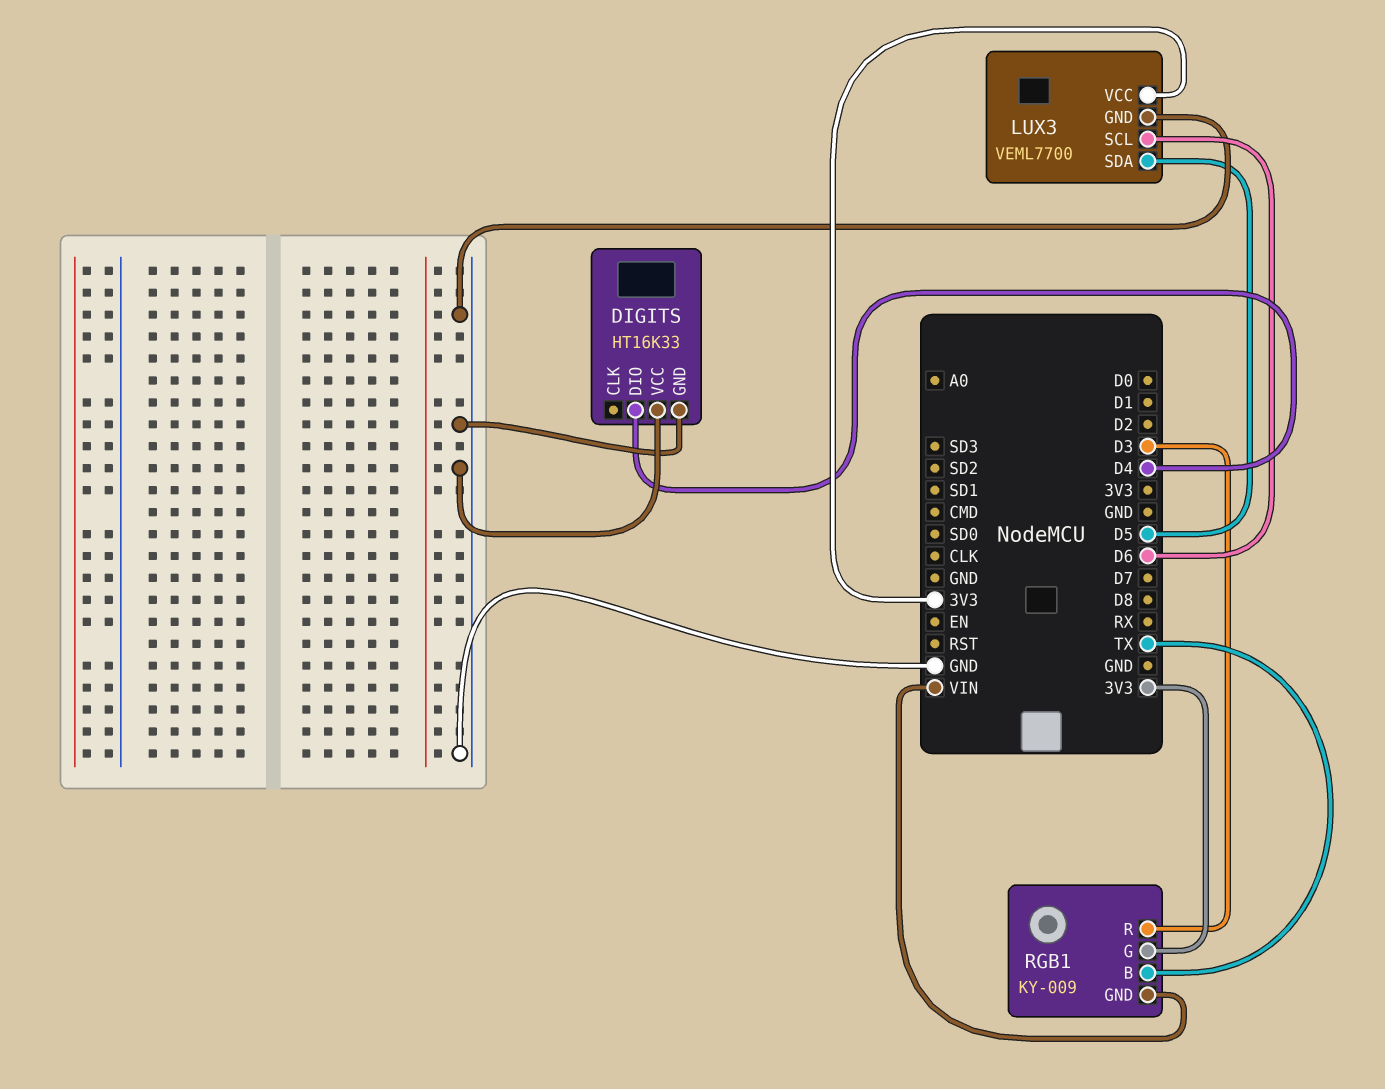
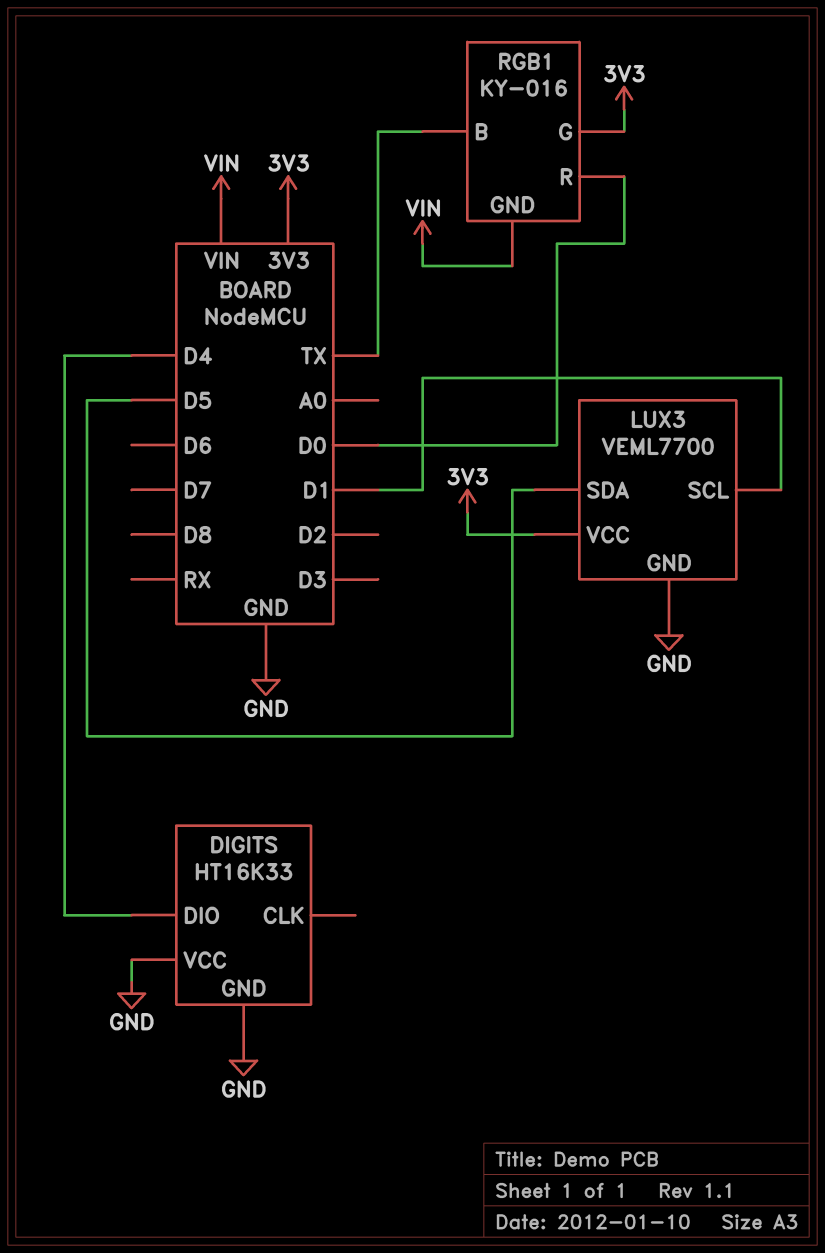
LUX3 pin SCL: D6 -> D1
RGB1: KY-009 -> KY-016
RGB1 pin R: D3 -> D0

